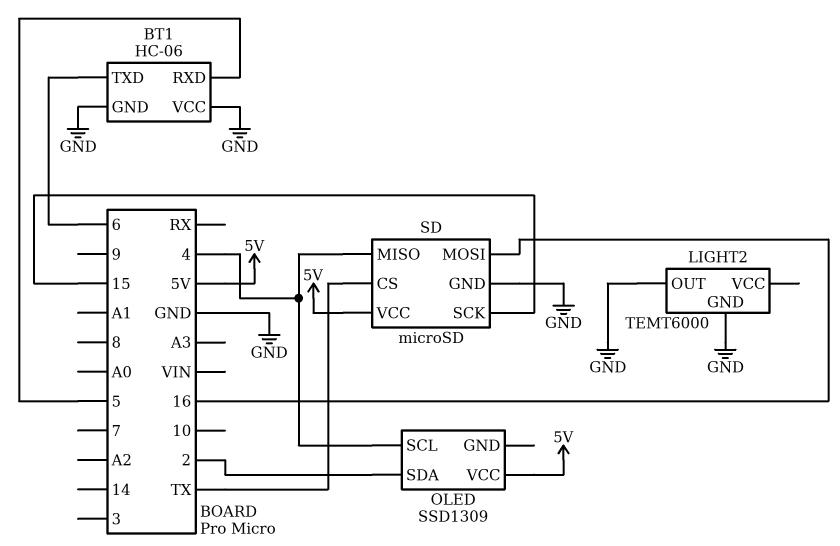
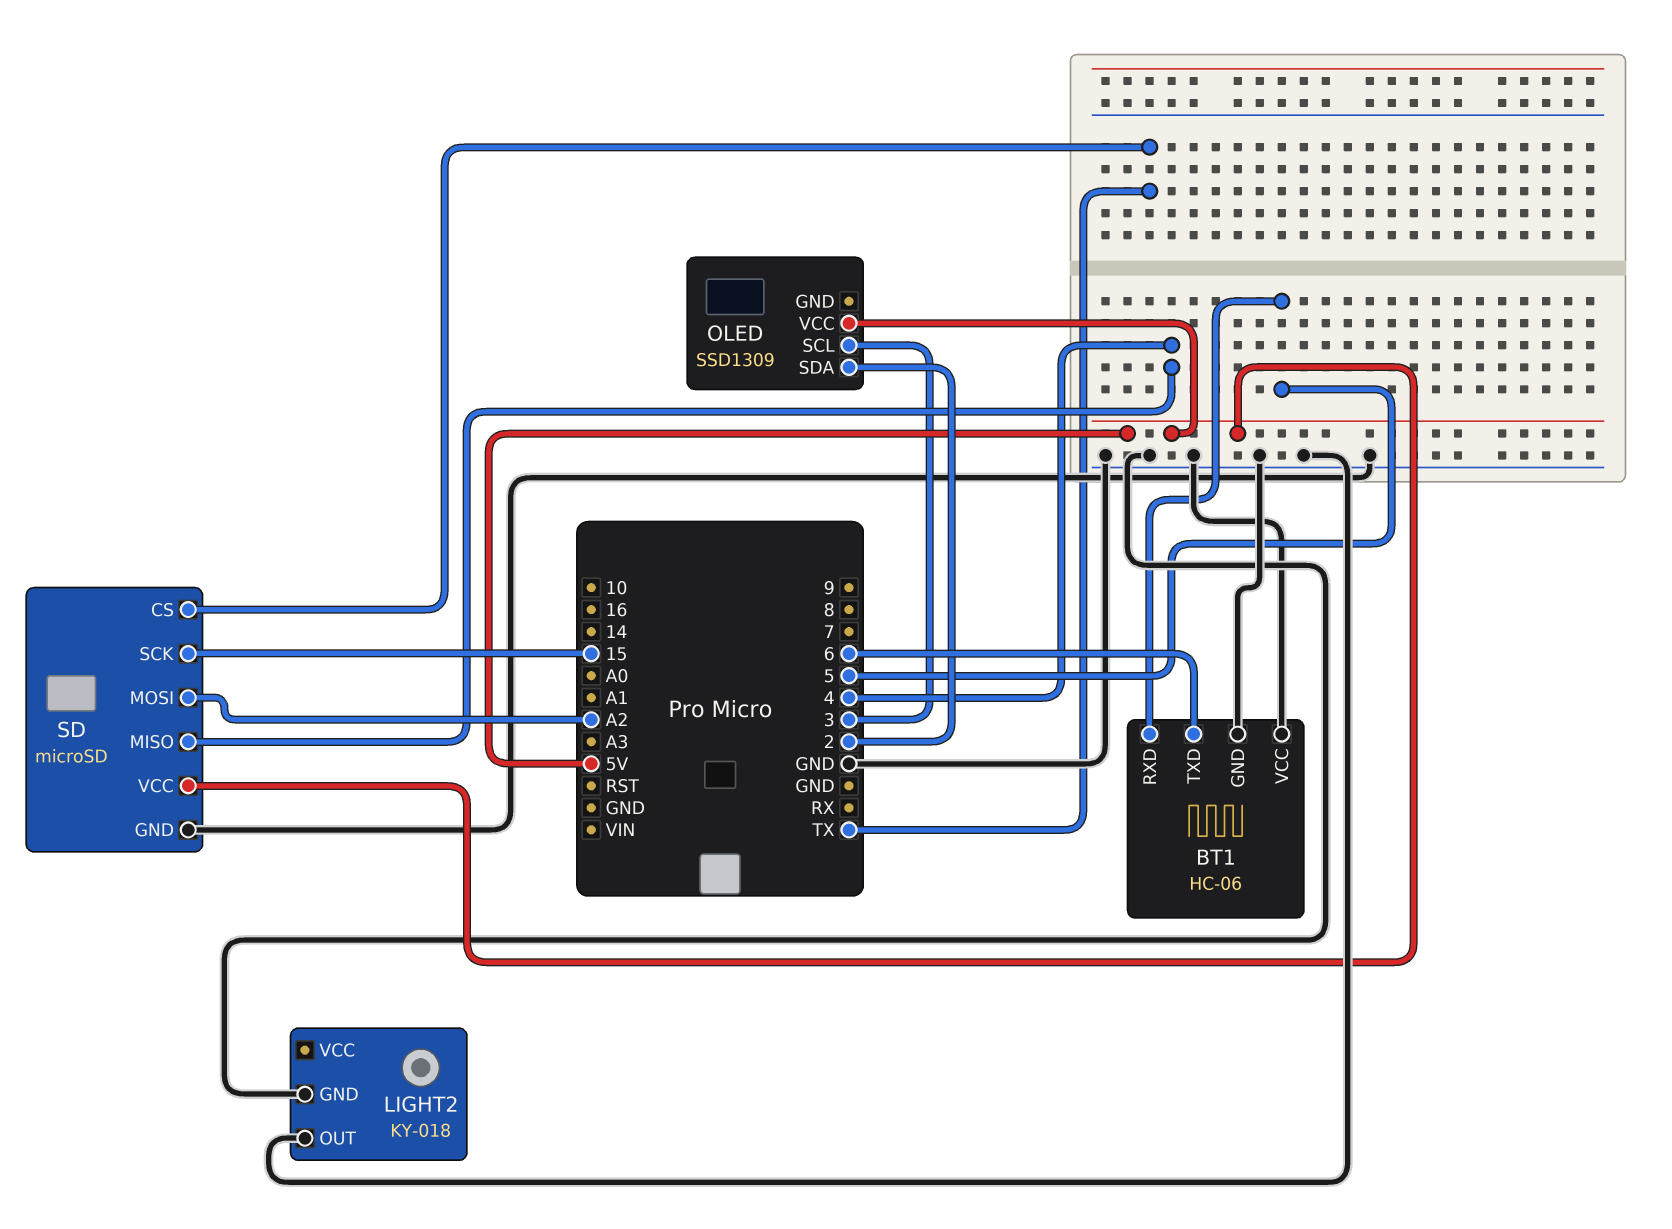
LIGHT2: TEMT6000 -> KY-018
OLED pin SCL: 4 -> 3
SD pin MOSI: 16 -> A2

